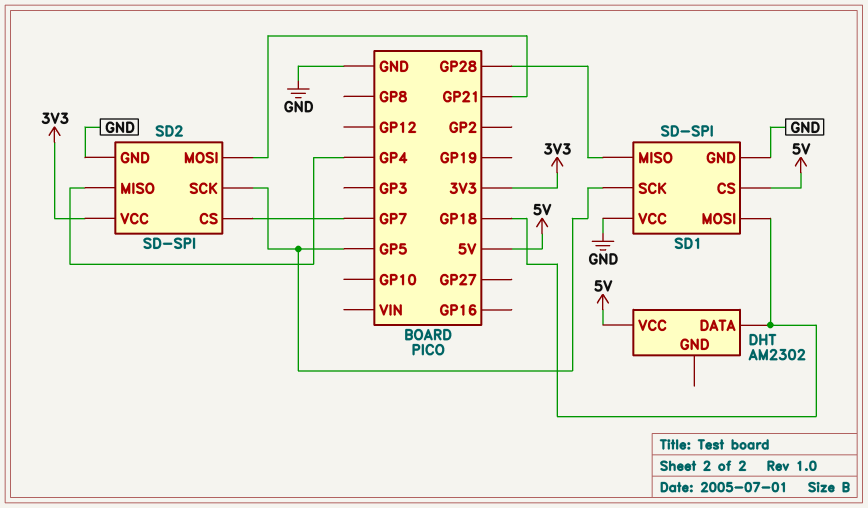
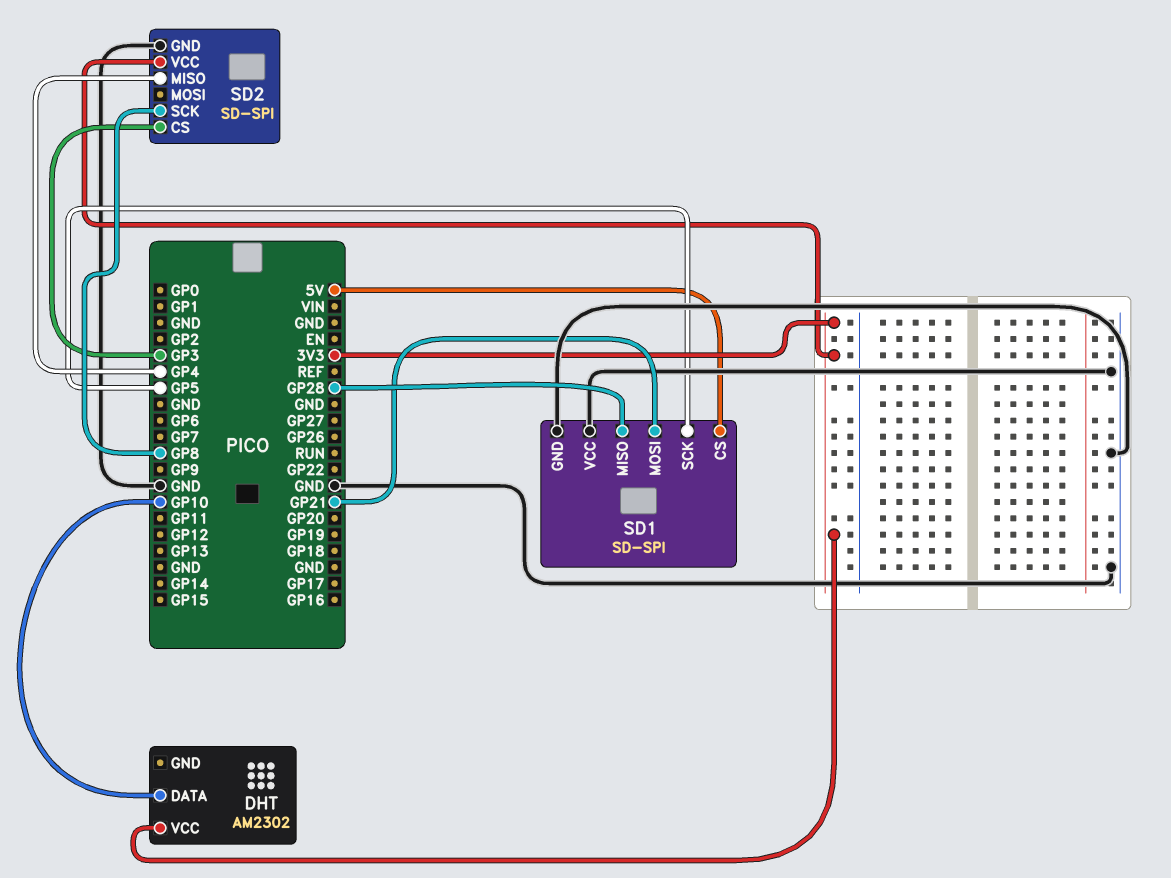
DHT pin DATA: GP18 -> GP10
DHT pin VCC: 5V -> 3V3
SD1 pin MOSI: GP18 -> GP21
SD2 pin CS: GP7 -> GP3
SD2 pin MOSI: GP21 -> none
SD2 pin SCK: GP5 -> GP8

